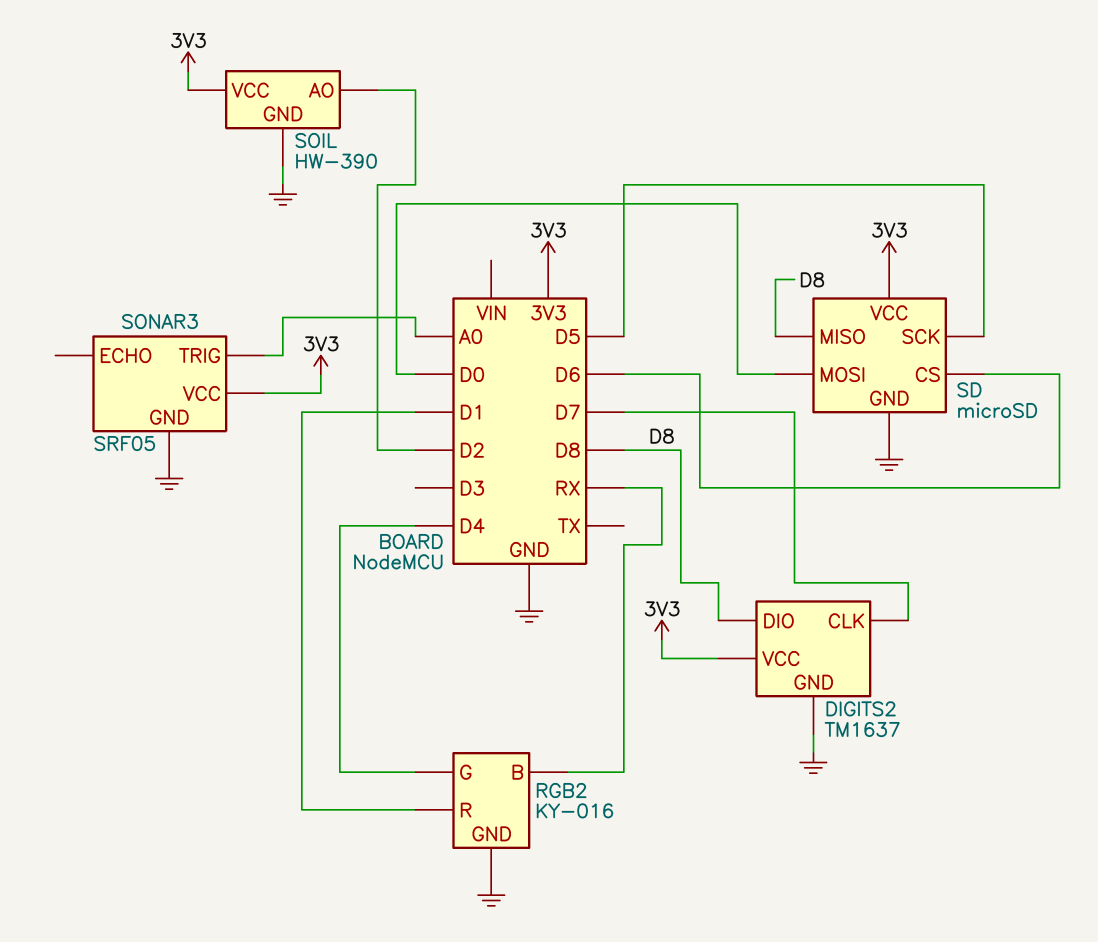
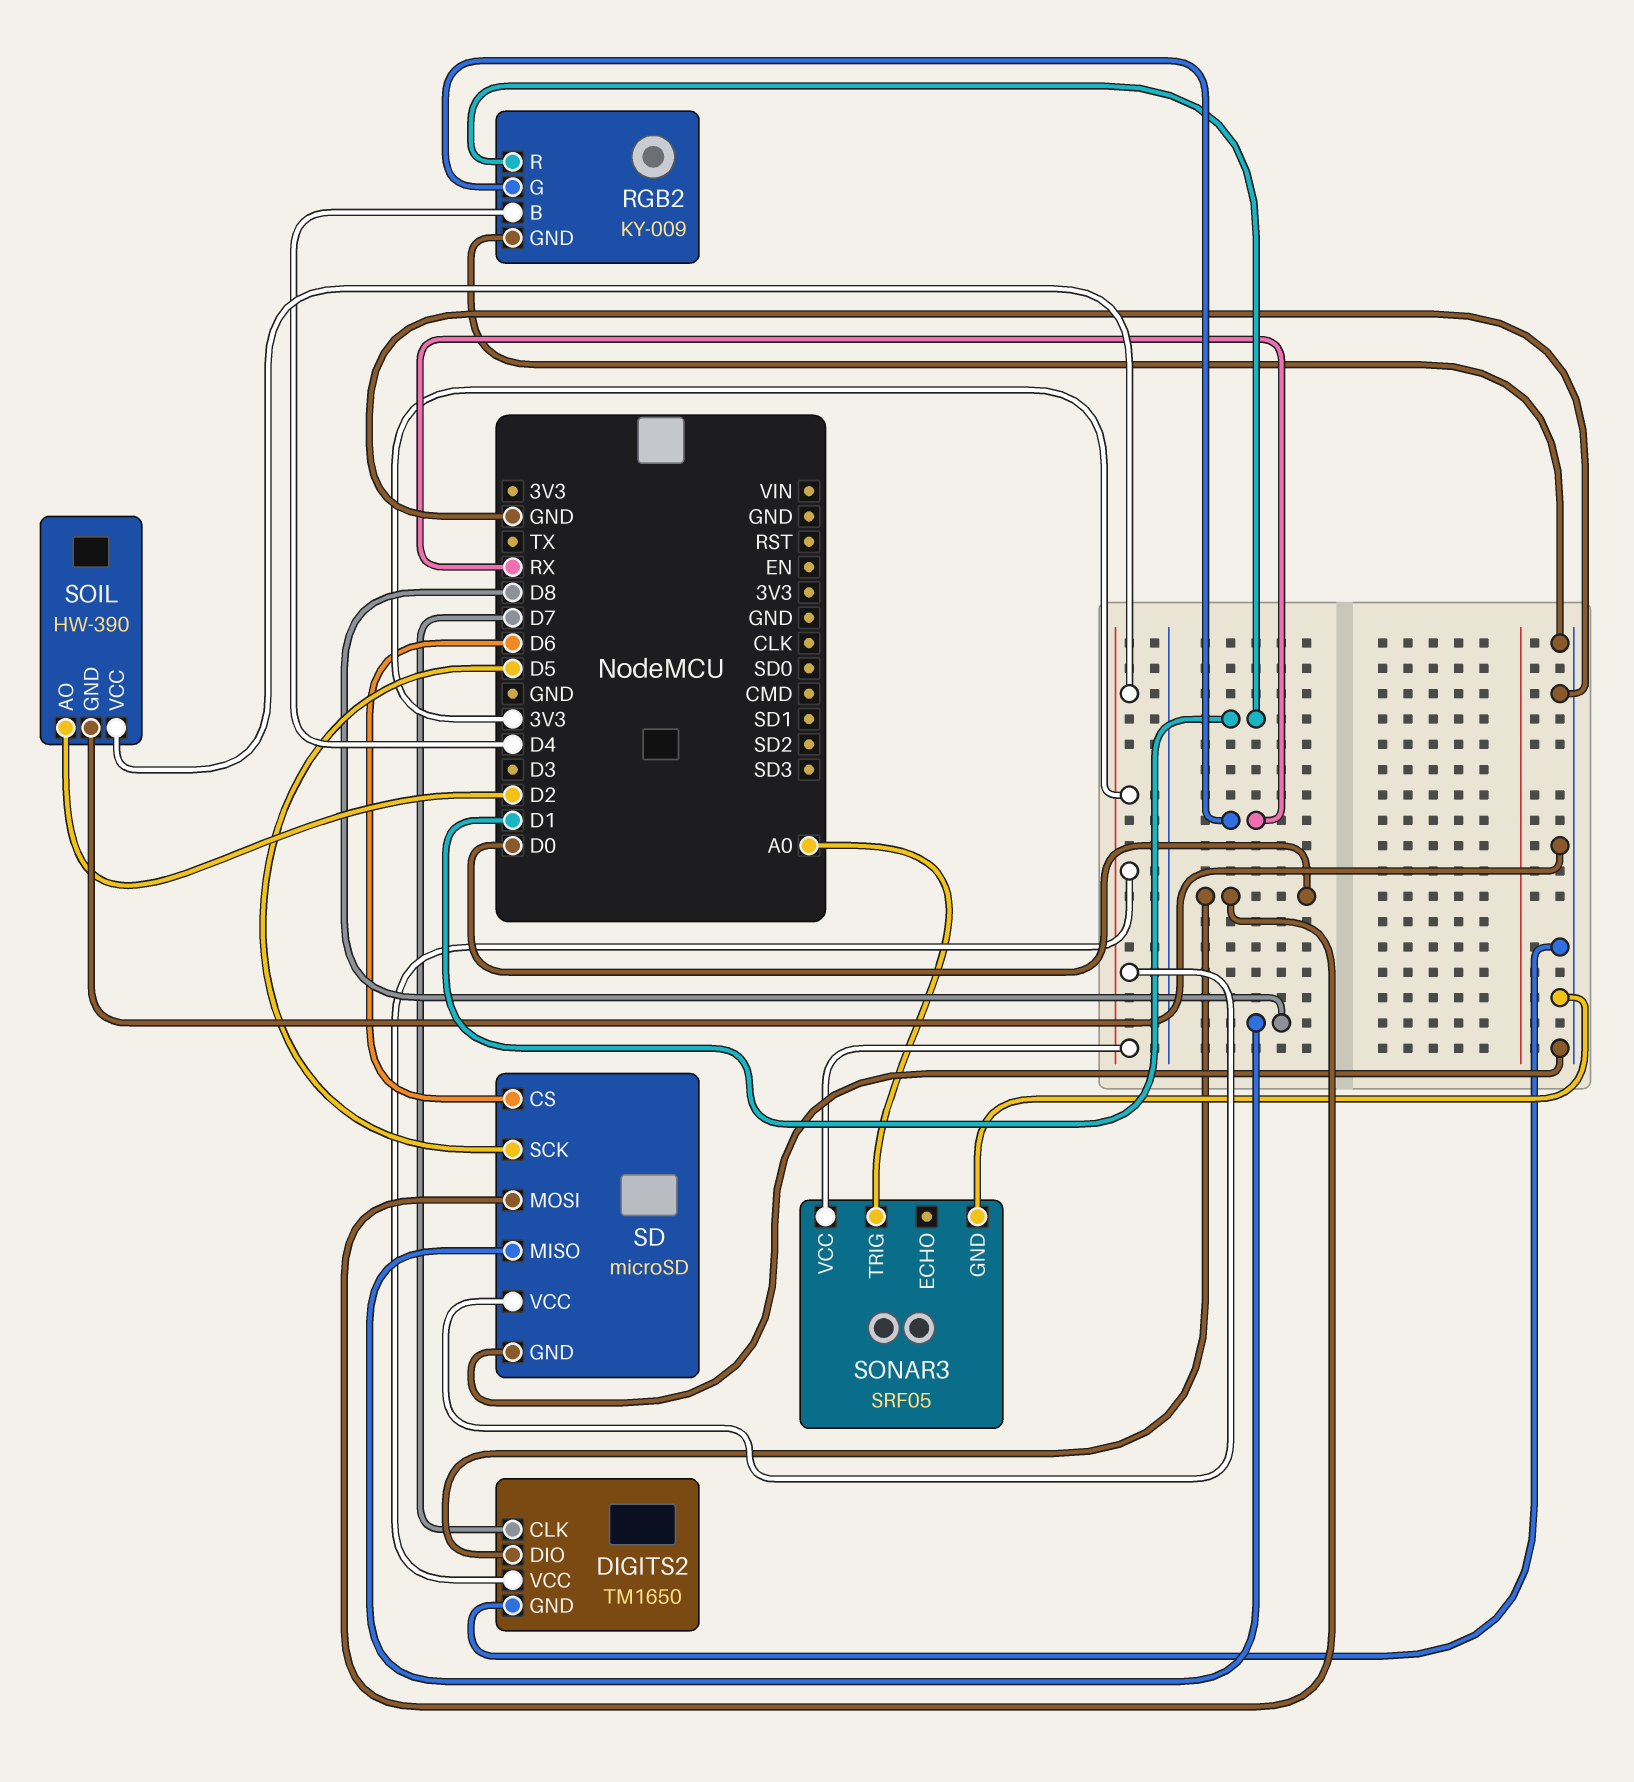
DIGITS2: TM1637 -> TM1650
DIGITS2 pin DIO: D8 -> D0
RGB2: KY-016 -> KY-009
RGB2 pin B: RX -> D4
RGB2 pin G: D4 -> RX

